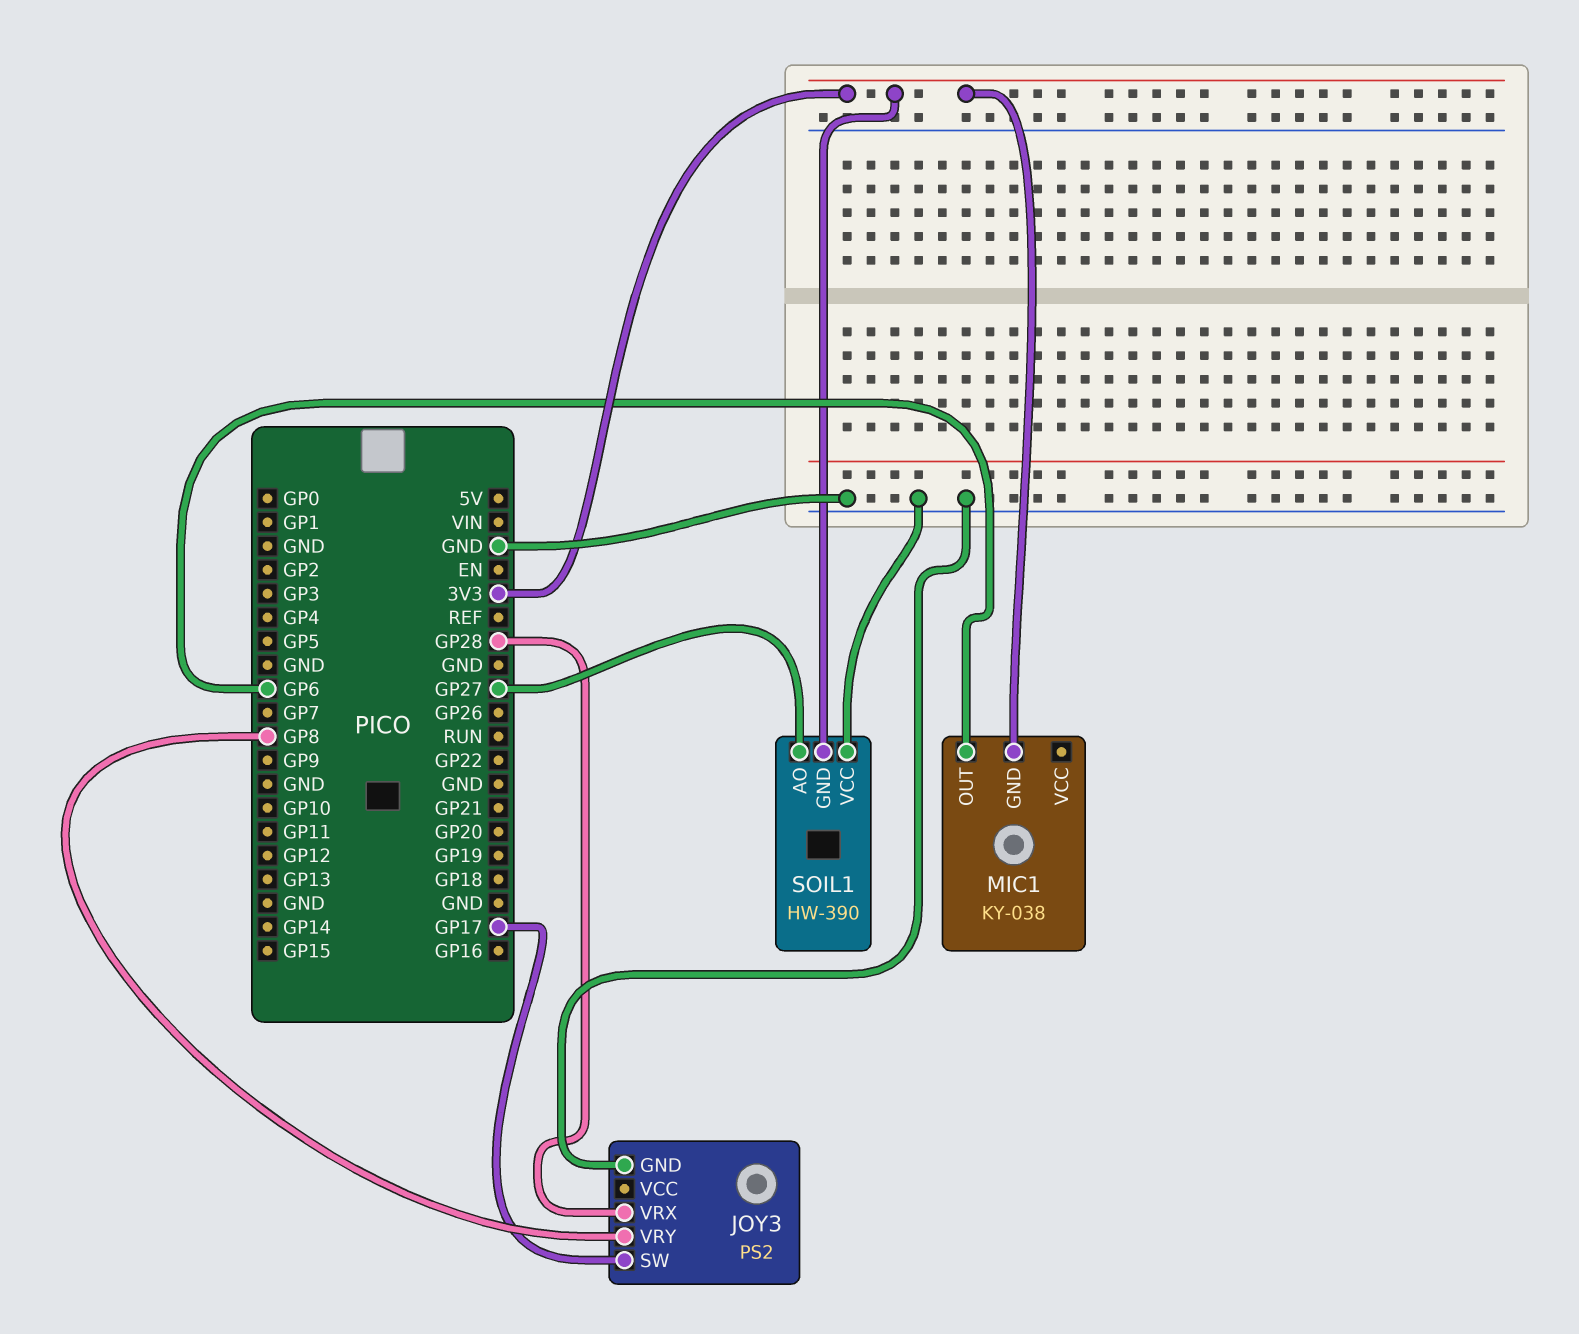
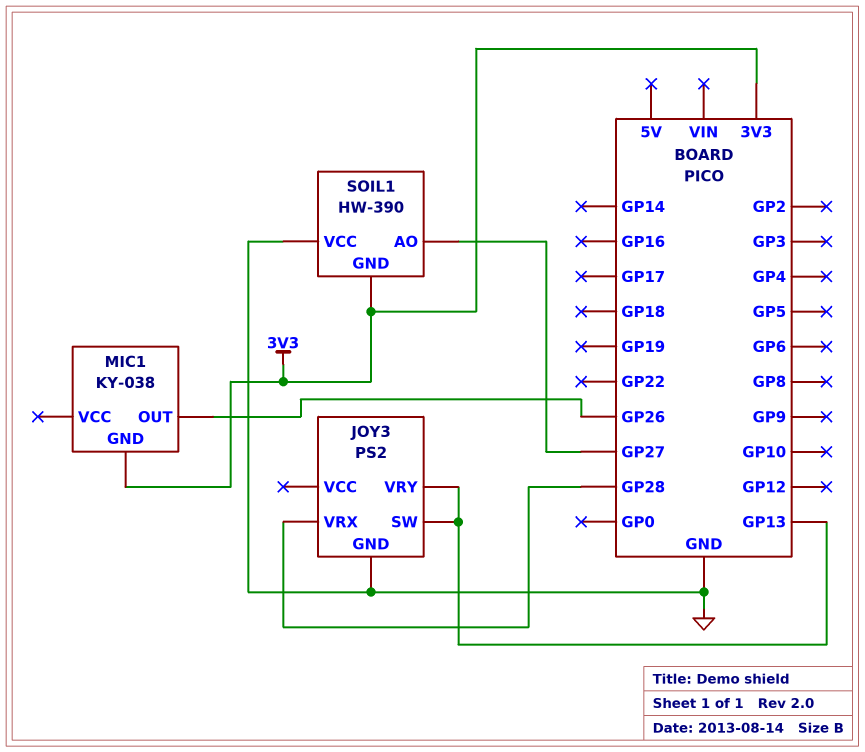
JOY3 pin SW: GP17 -> GP13
JOY3 pin VRY: GP8 -> GP13
MIC1 pin OUT: GP6 -> GP26

